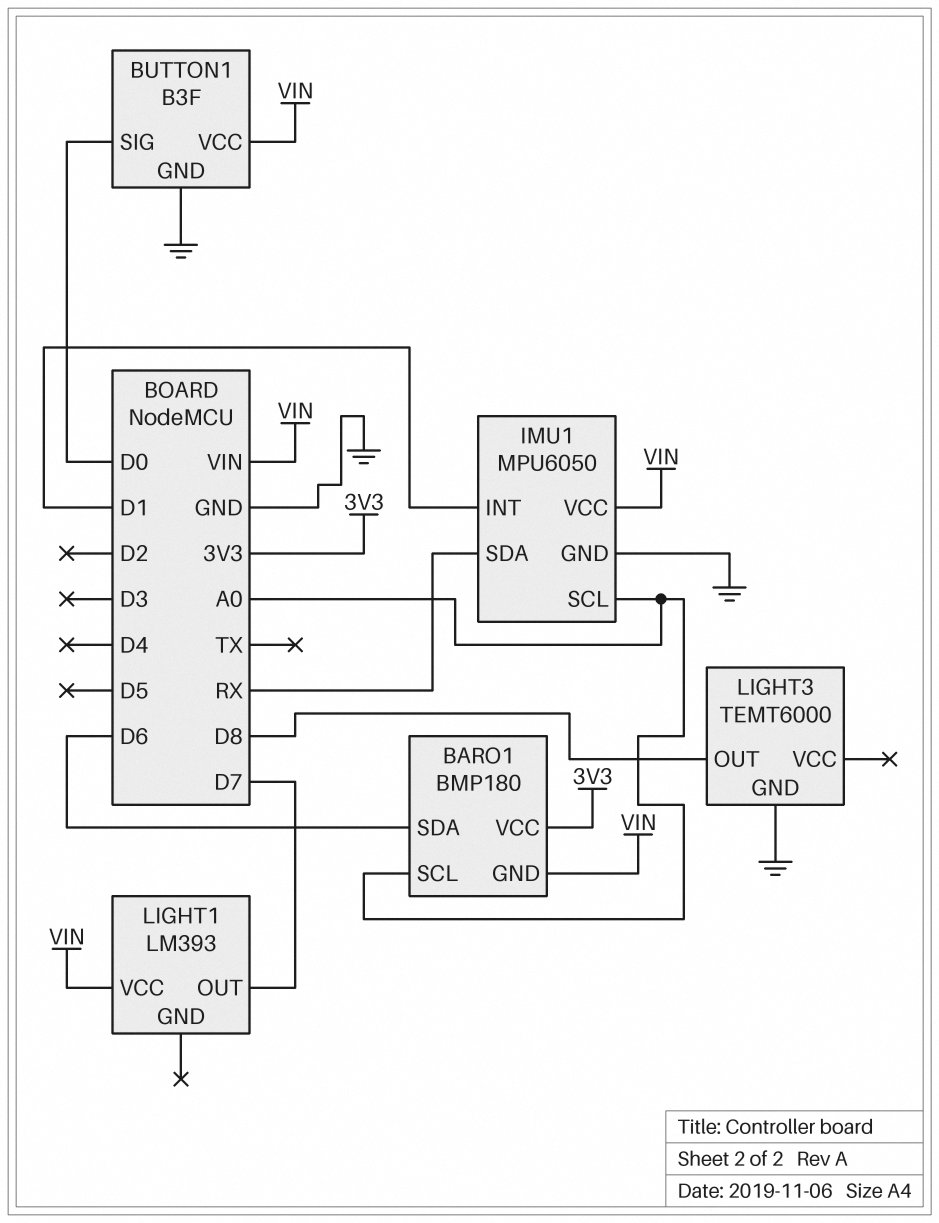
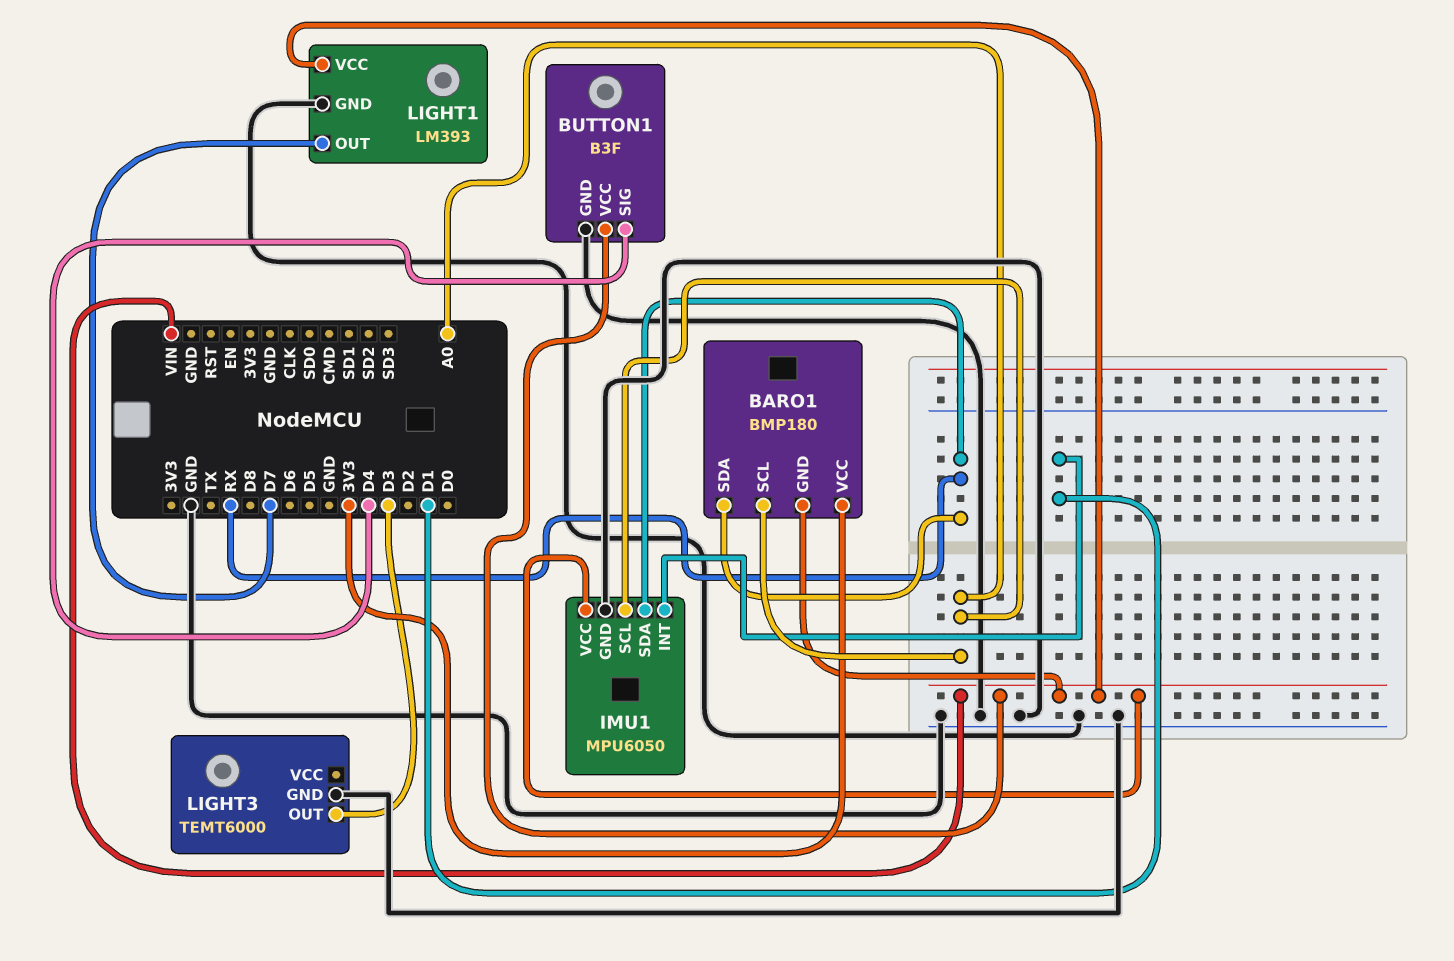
BARO1 pin SDA: D6 -> RX
BUTTON1 pin SIG: D0 -> D4
LIGHT1 pin GND: none -> GND
LIGHT3 pin OUT: D8 -> D3

